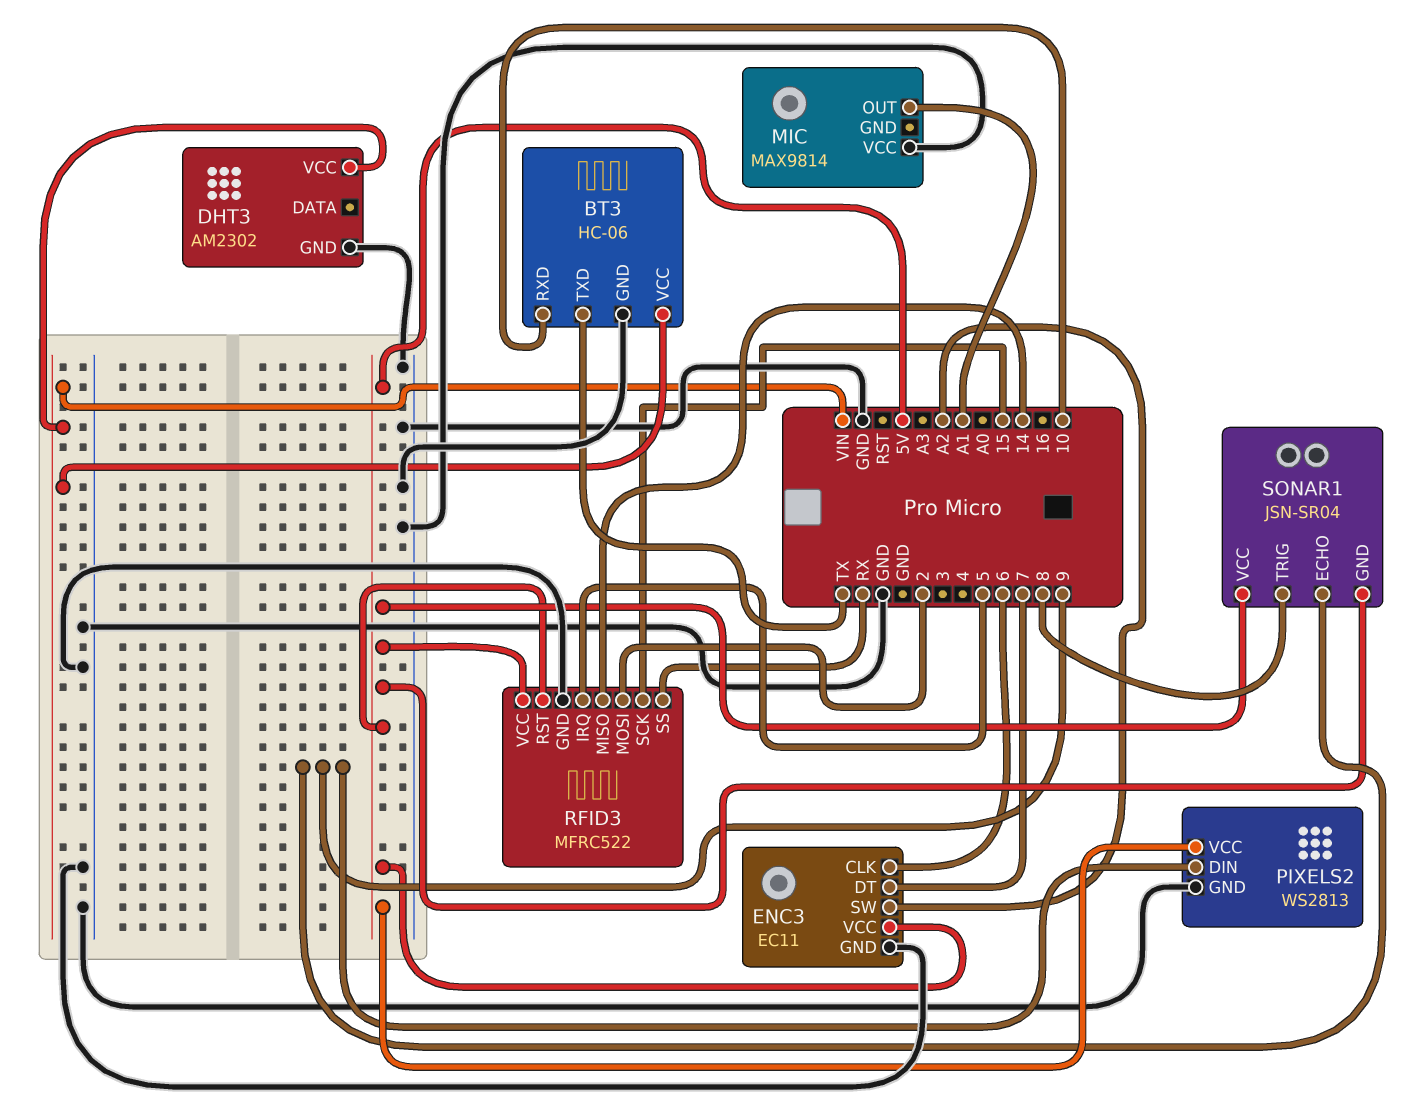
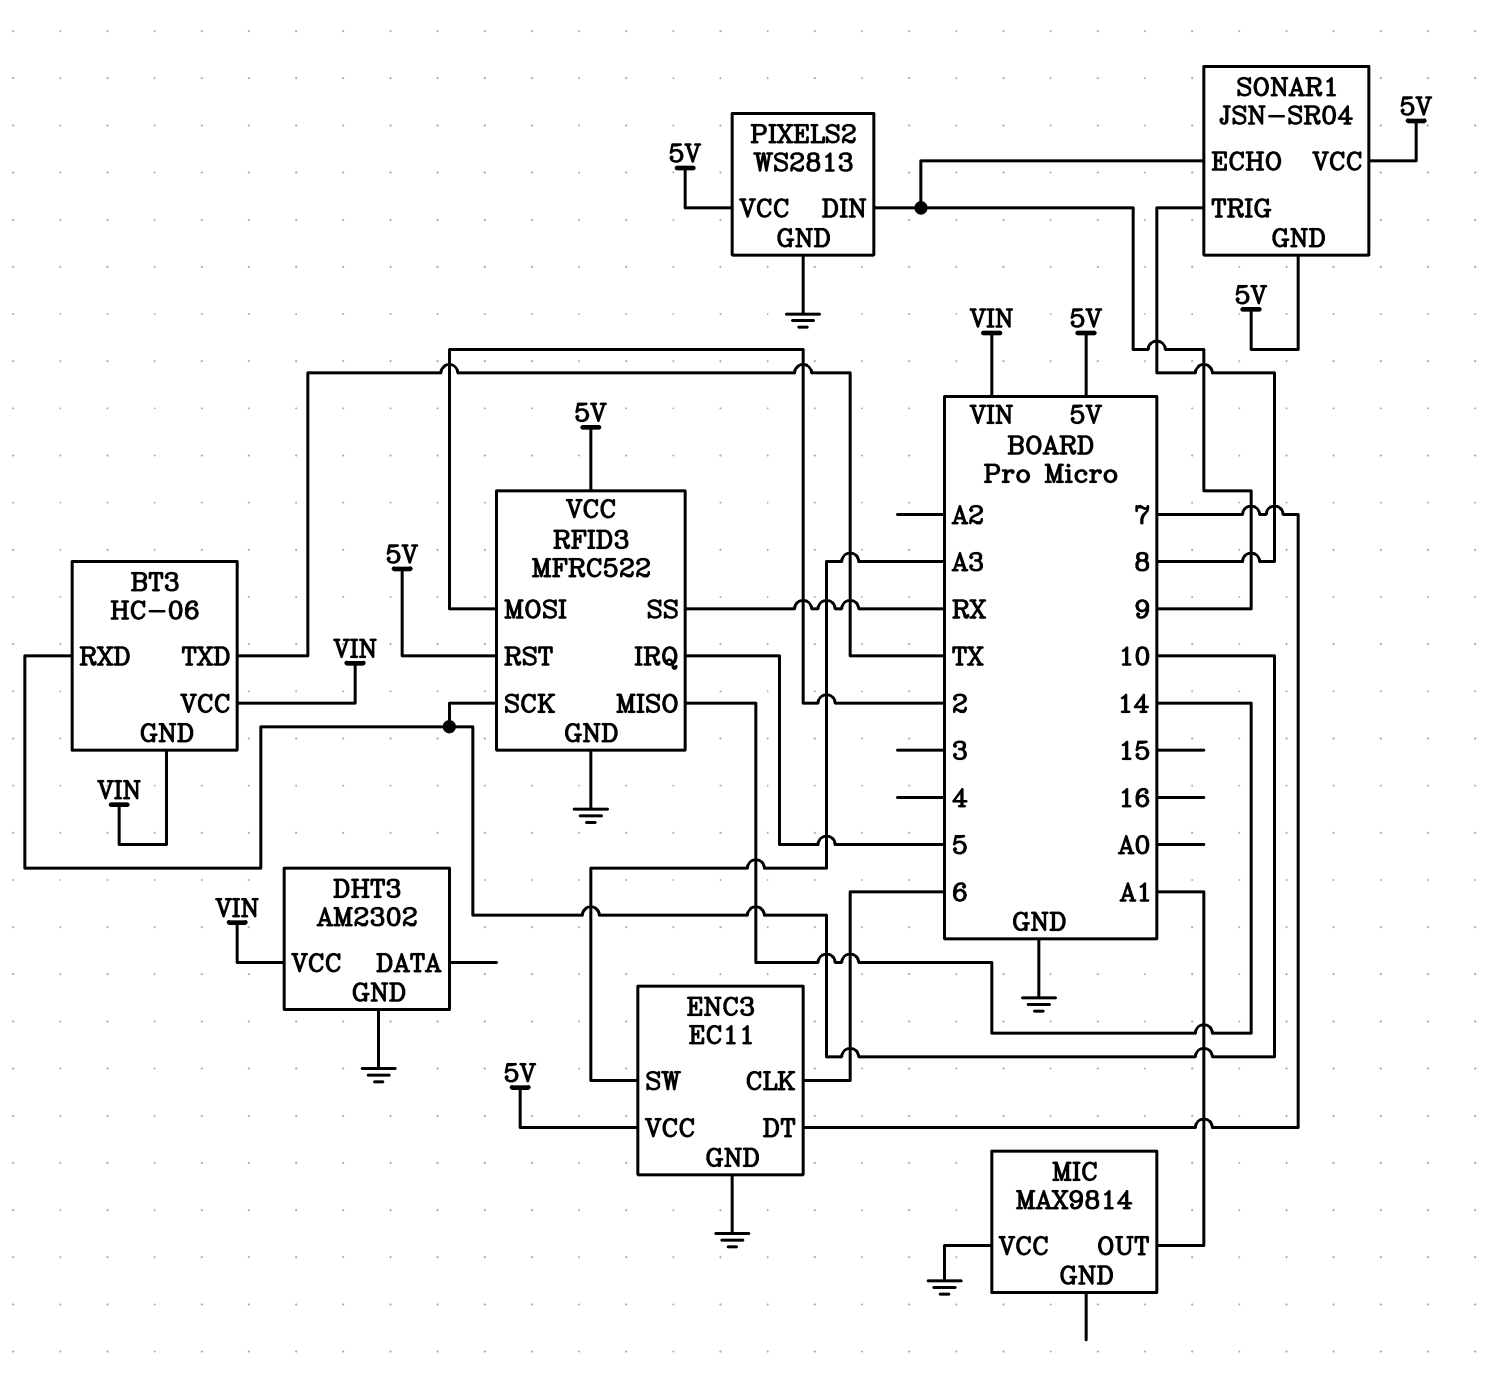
BT3 pin GND: GND -> VIN
ENC3 pin SW: A2 -> A3
RFID3 pin SCK: 15 -> 10

